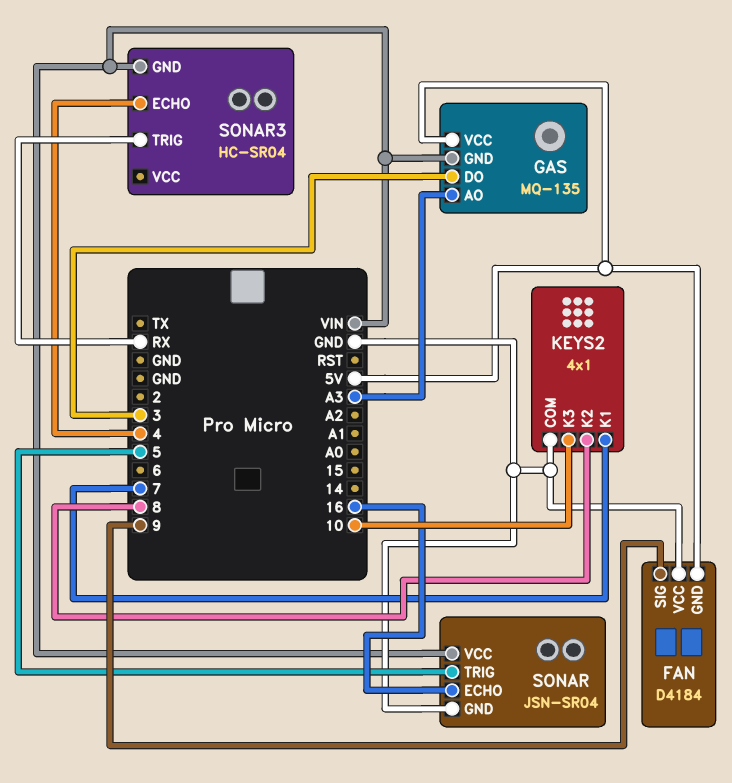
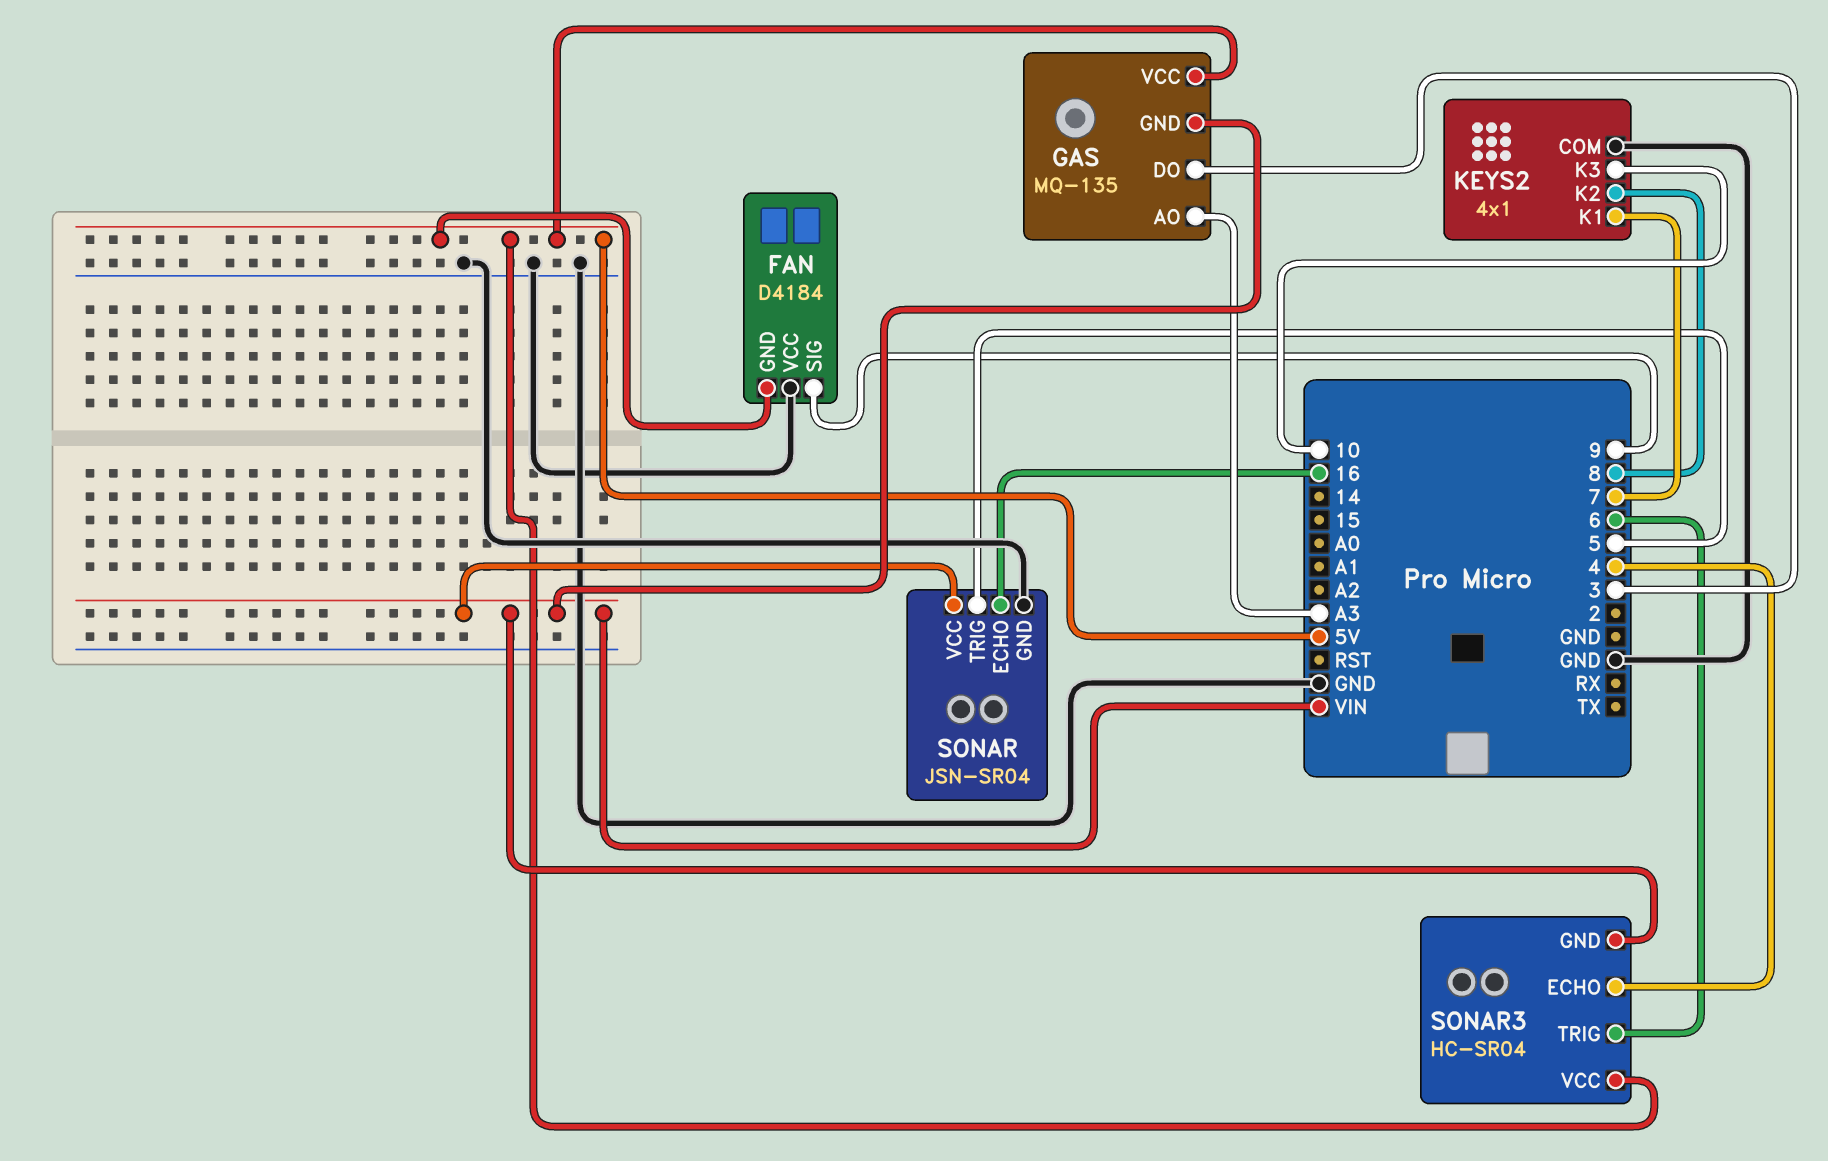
SONAR3 pin TRIG: RX -> 6
SONAR3 pin VCC: none -> 5V

